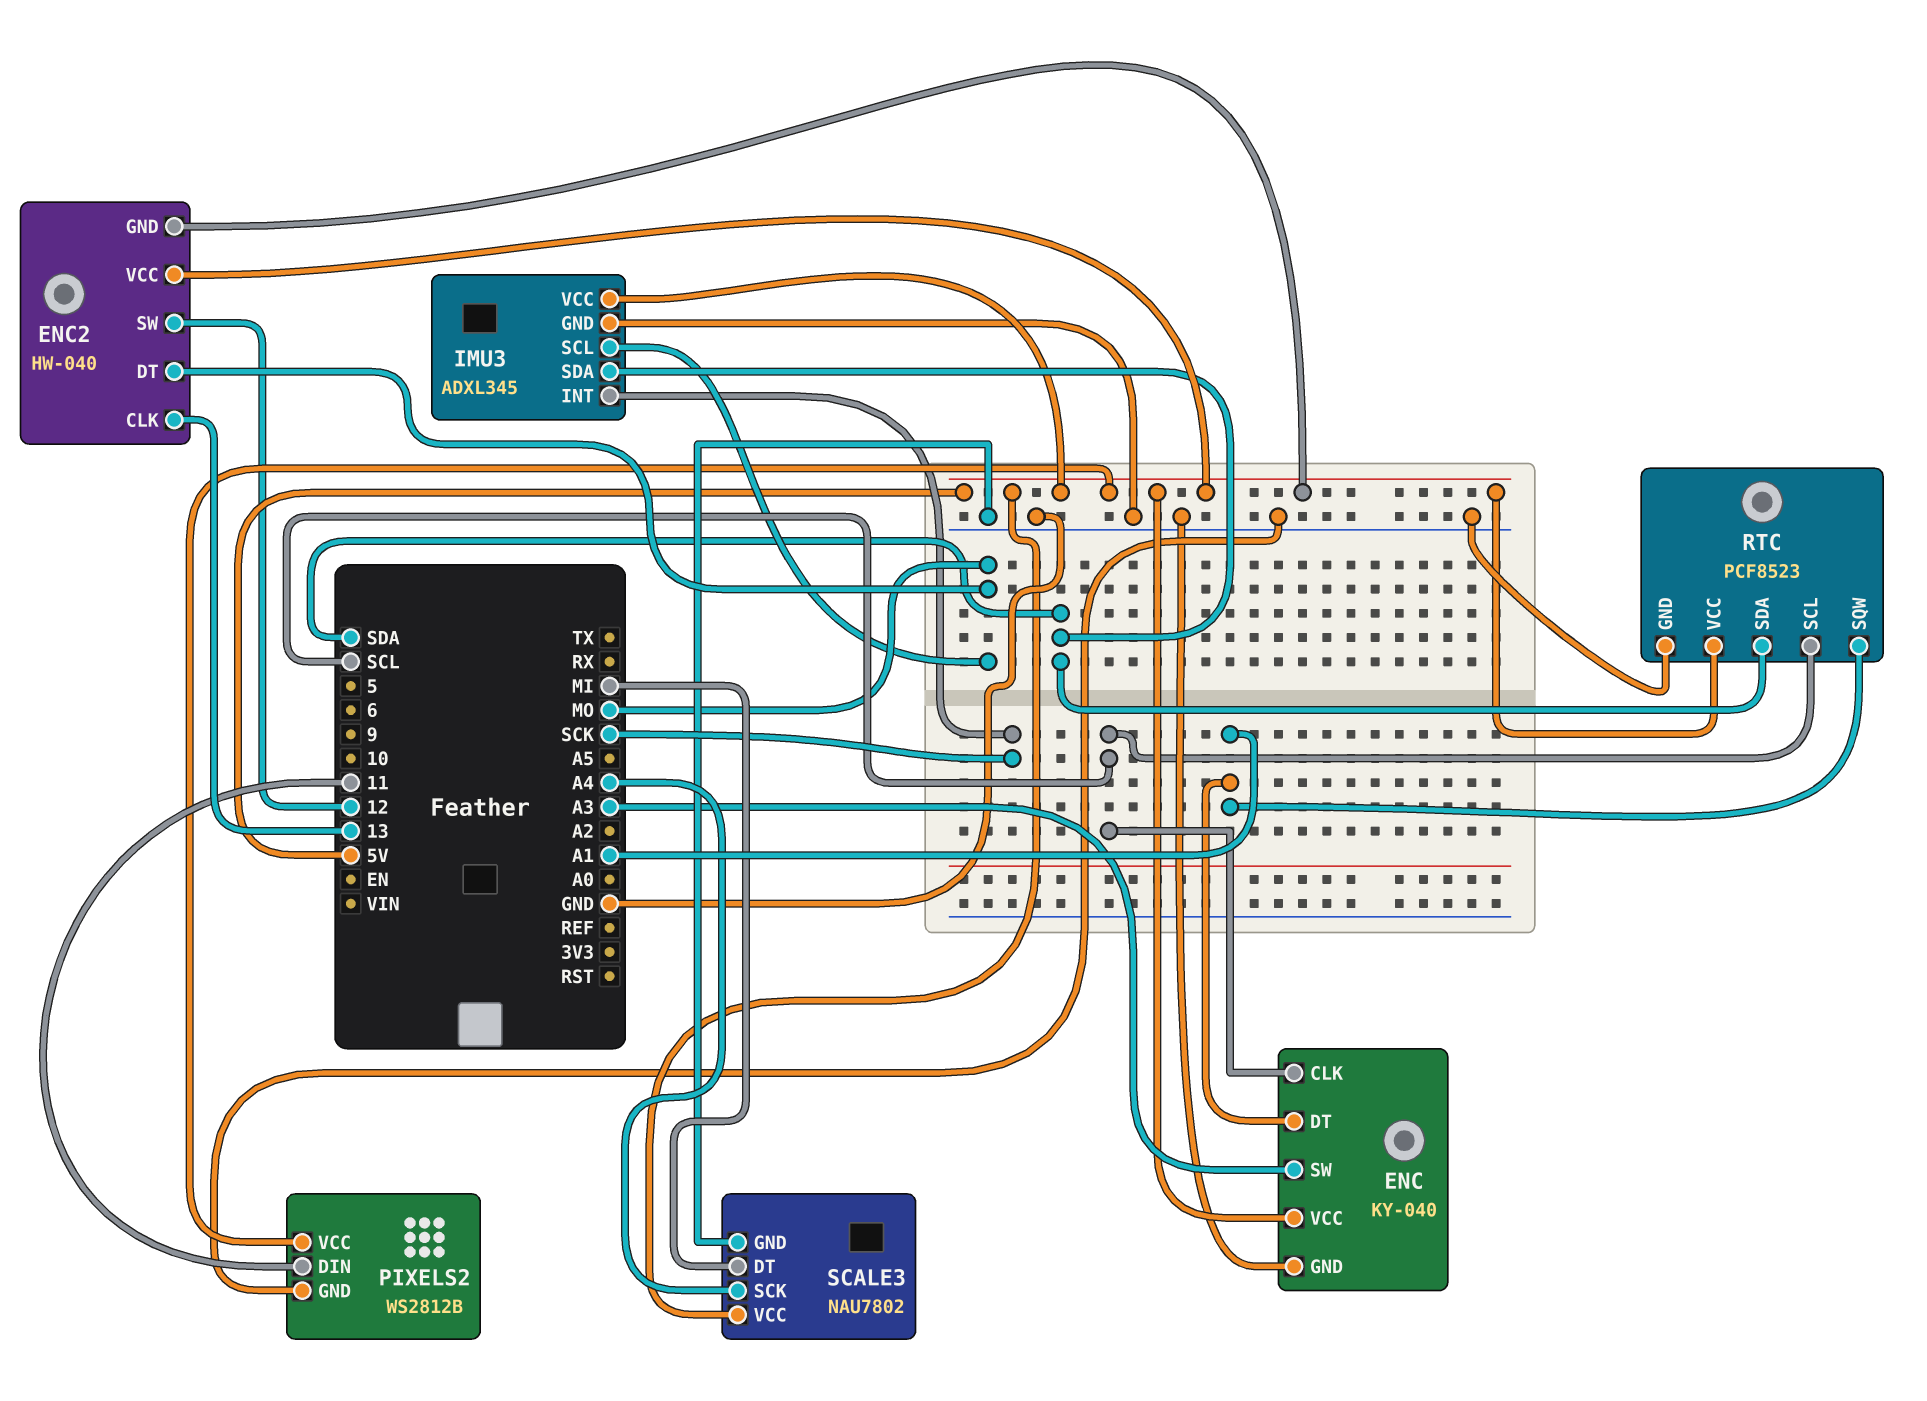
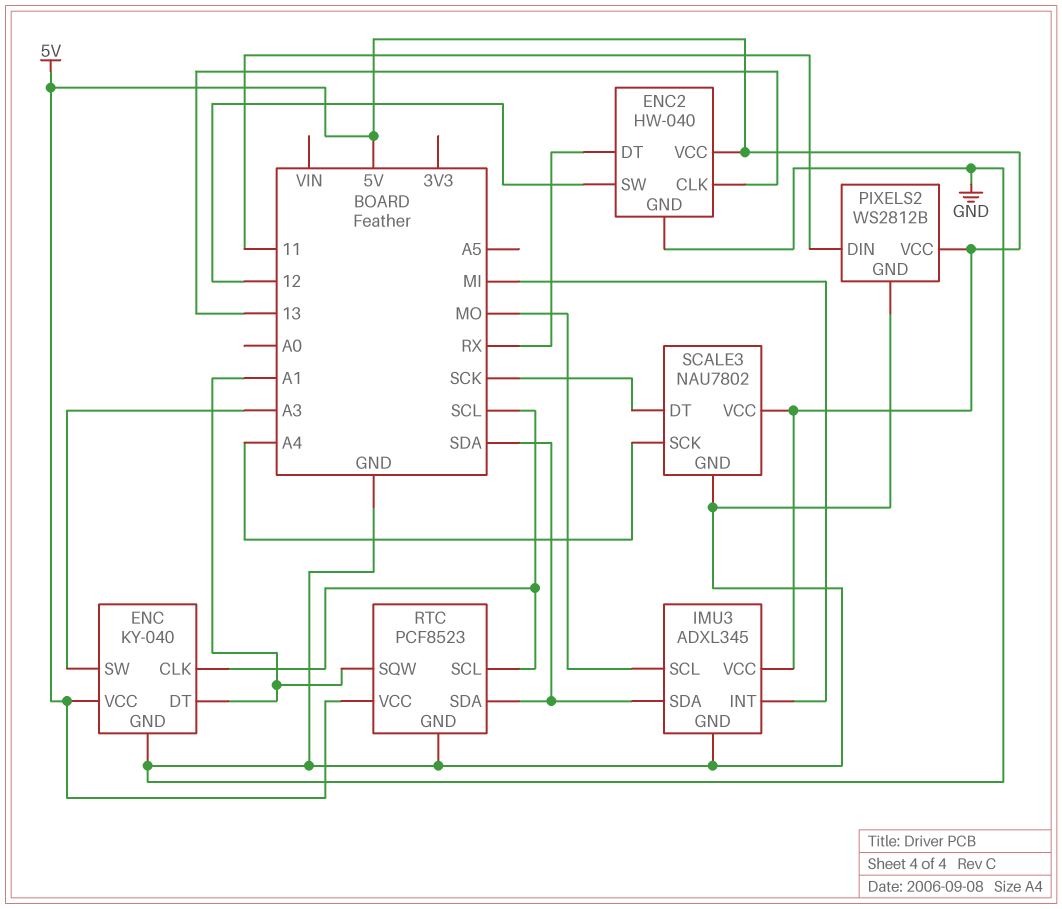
ENC2 pin DT: MO -> RX
ENC2 pin GND: 5V -> GND
IMU3 pin INT: SCK -> MI
SCALE3 pin DT: MI -> SCK

